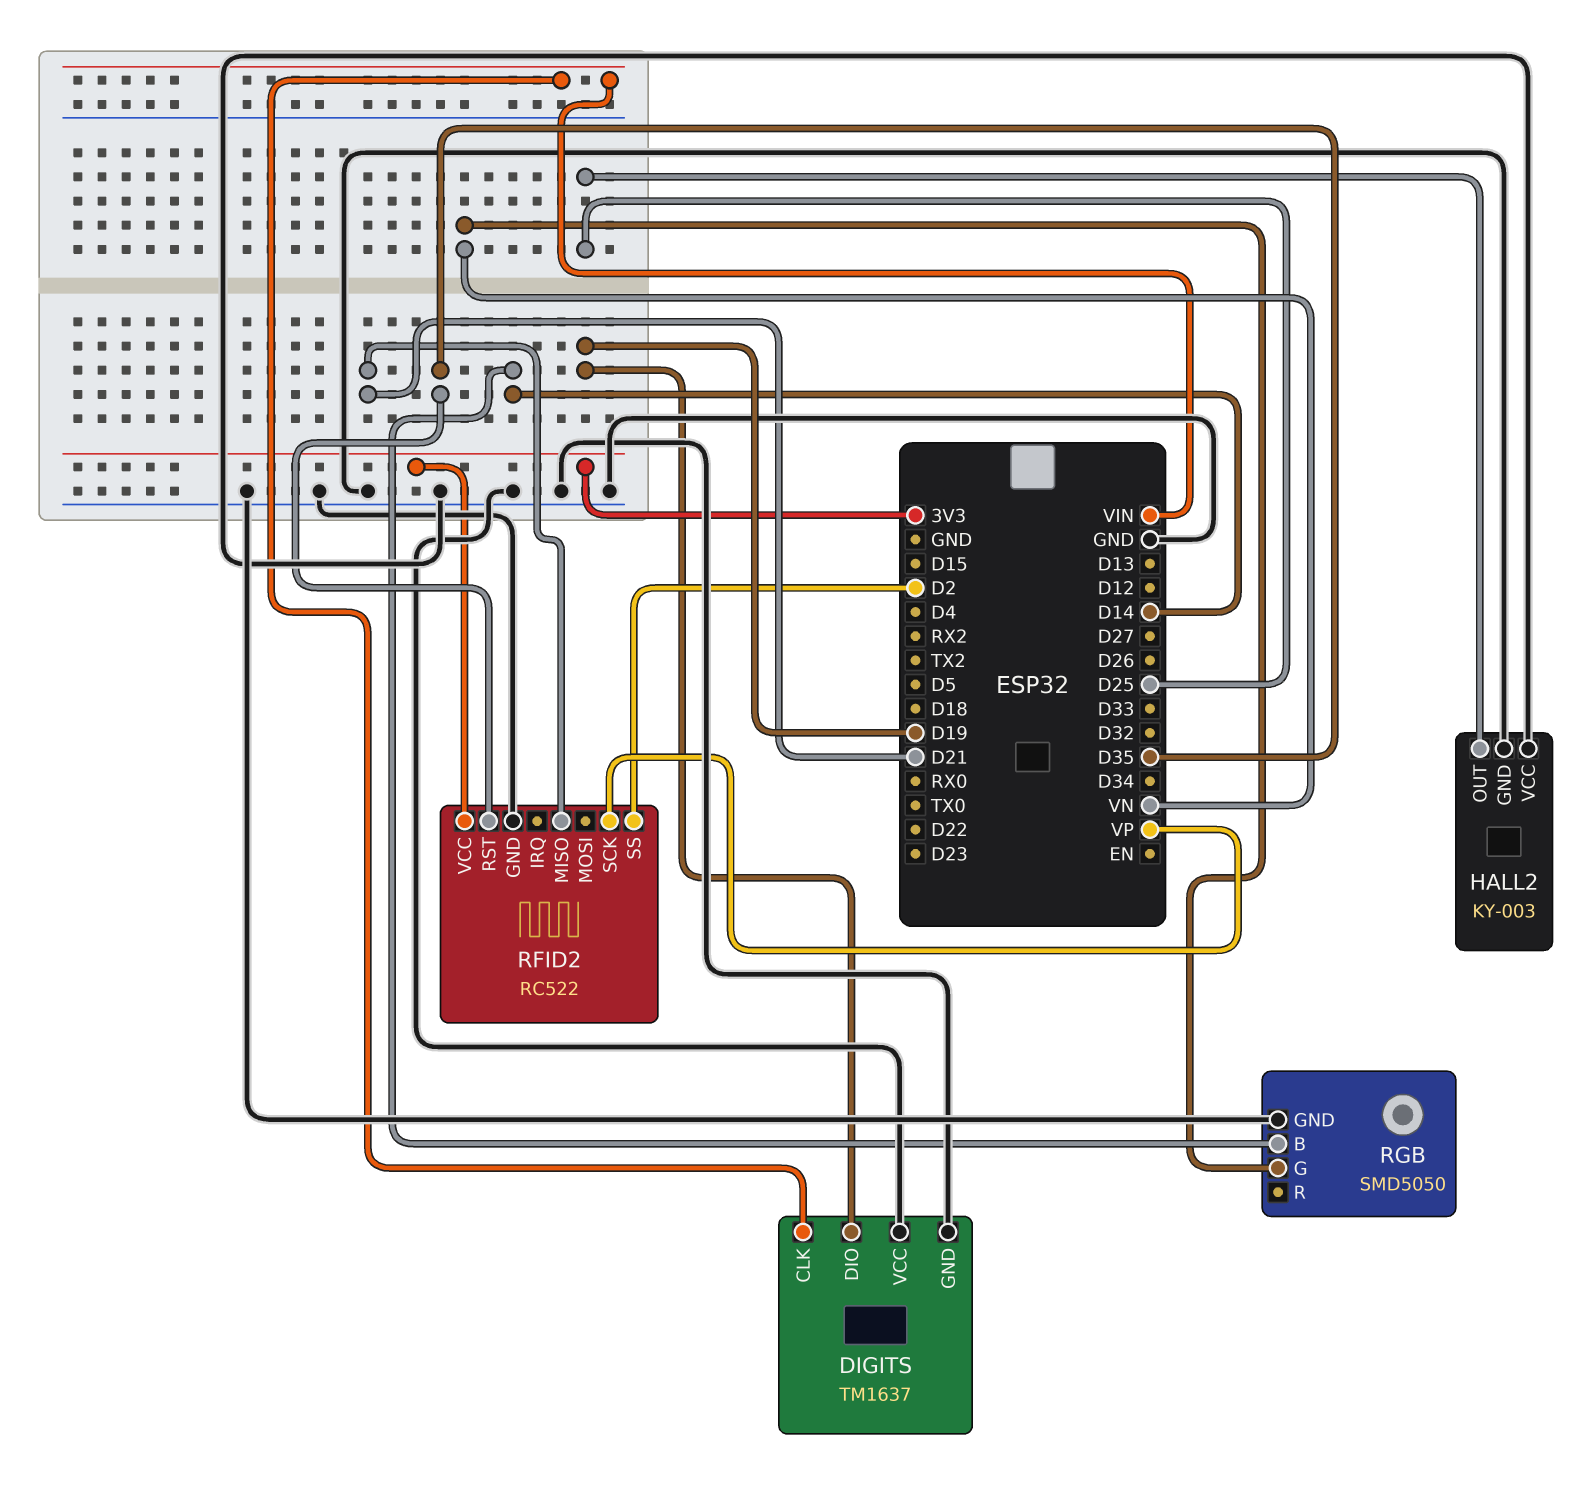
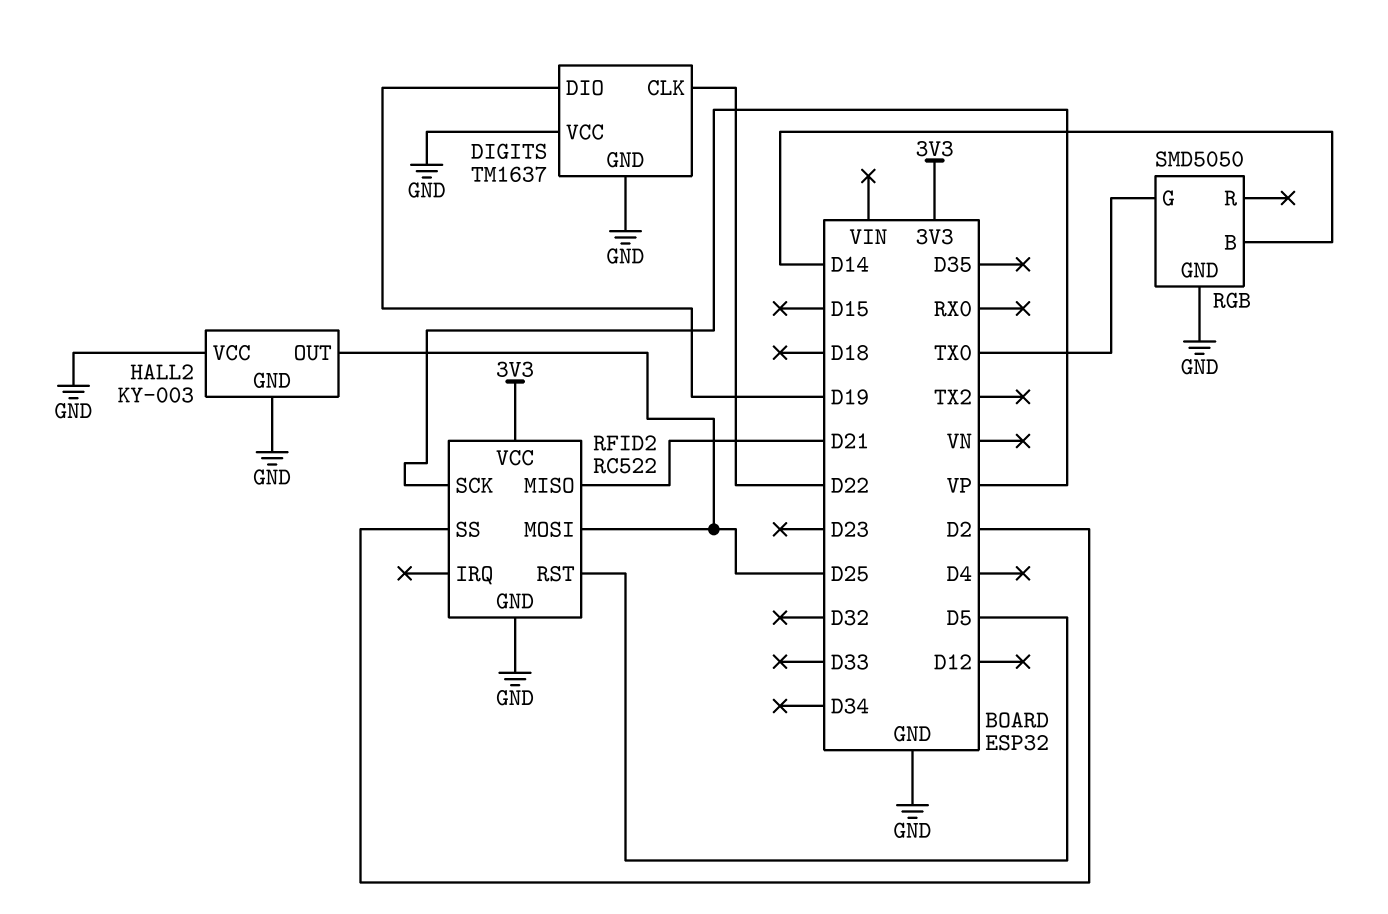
DIGITS pin CLK: VIN -> D22
RFID2 pin MOSI: none -> D25
RFID2 pin RST: D35 -> D5
RGB pin G: VN -> TX0

